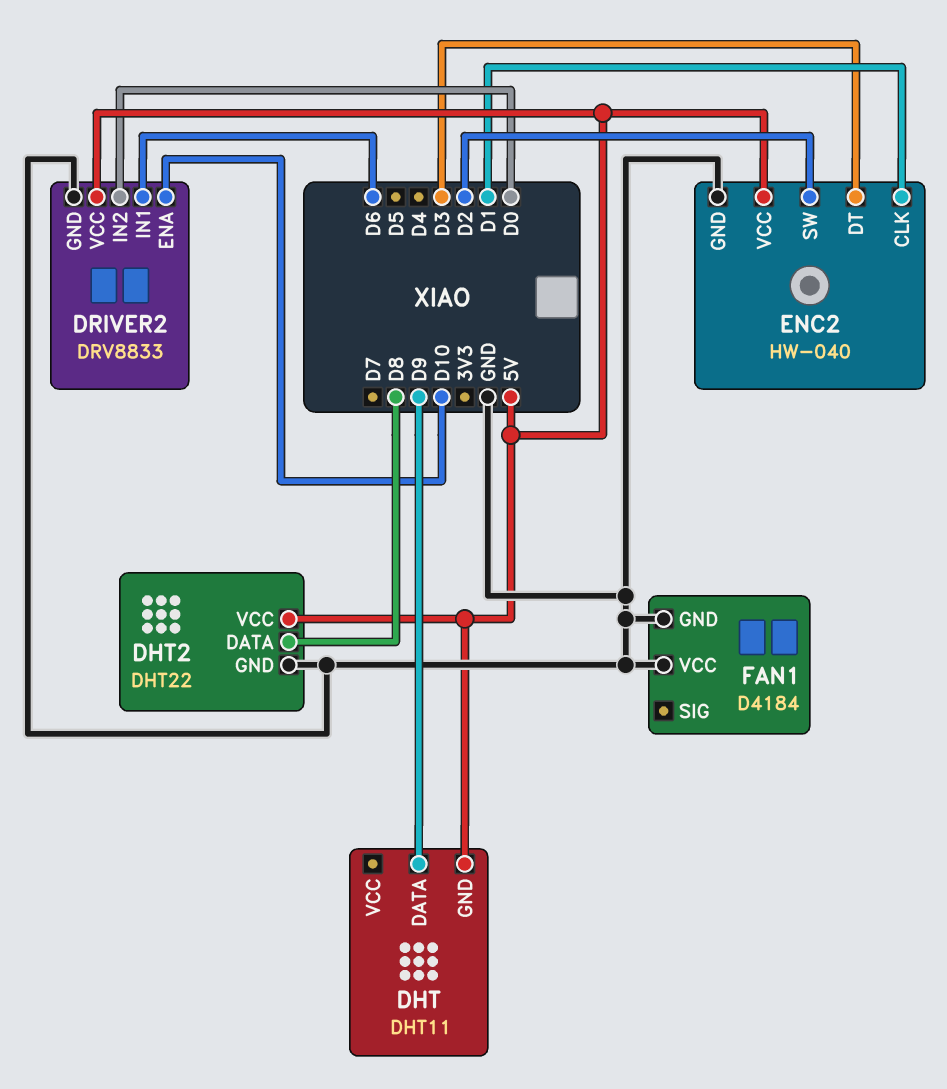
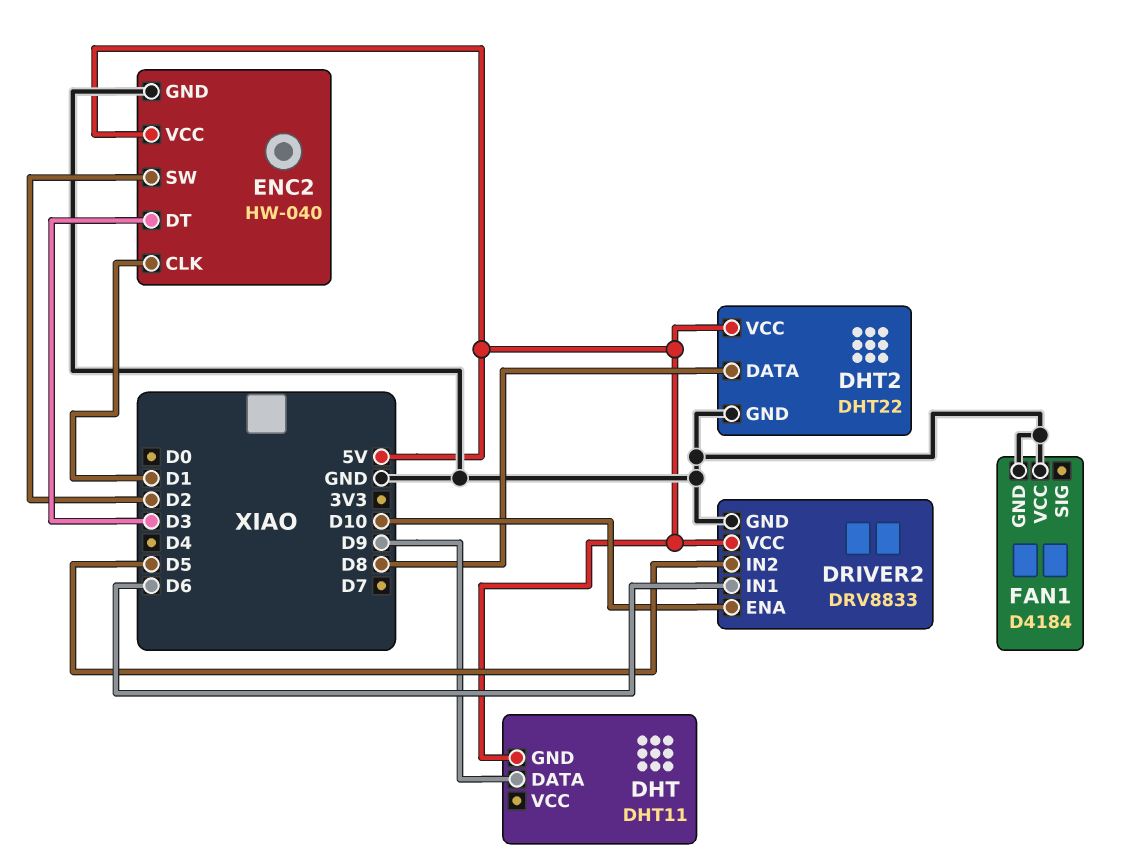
DRIVER2 pin IN2: D0 -> D5

